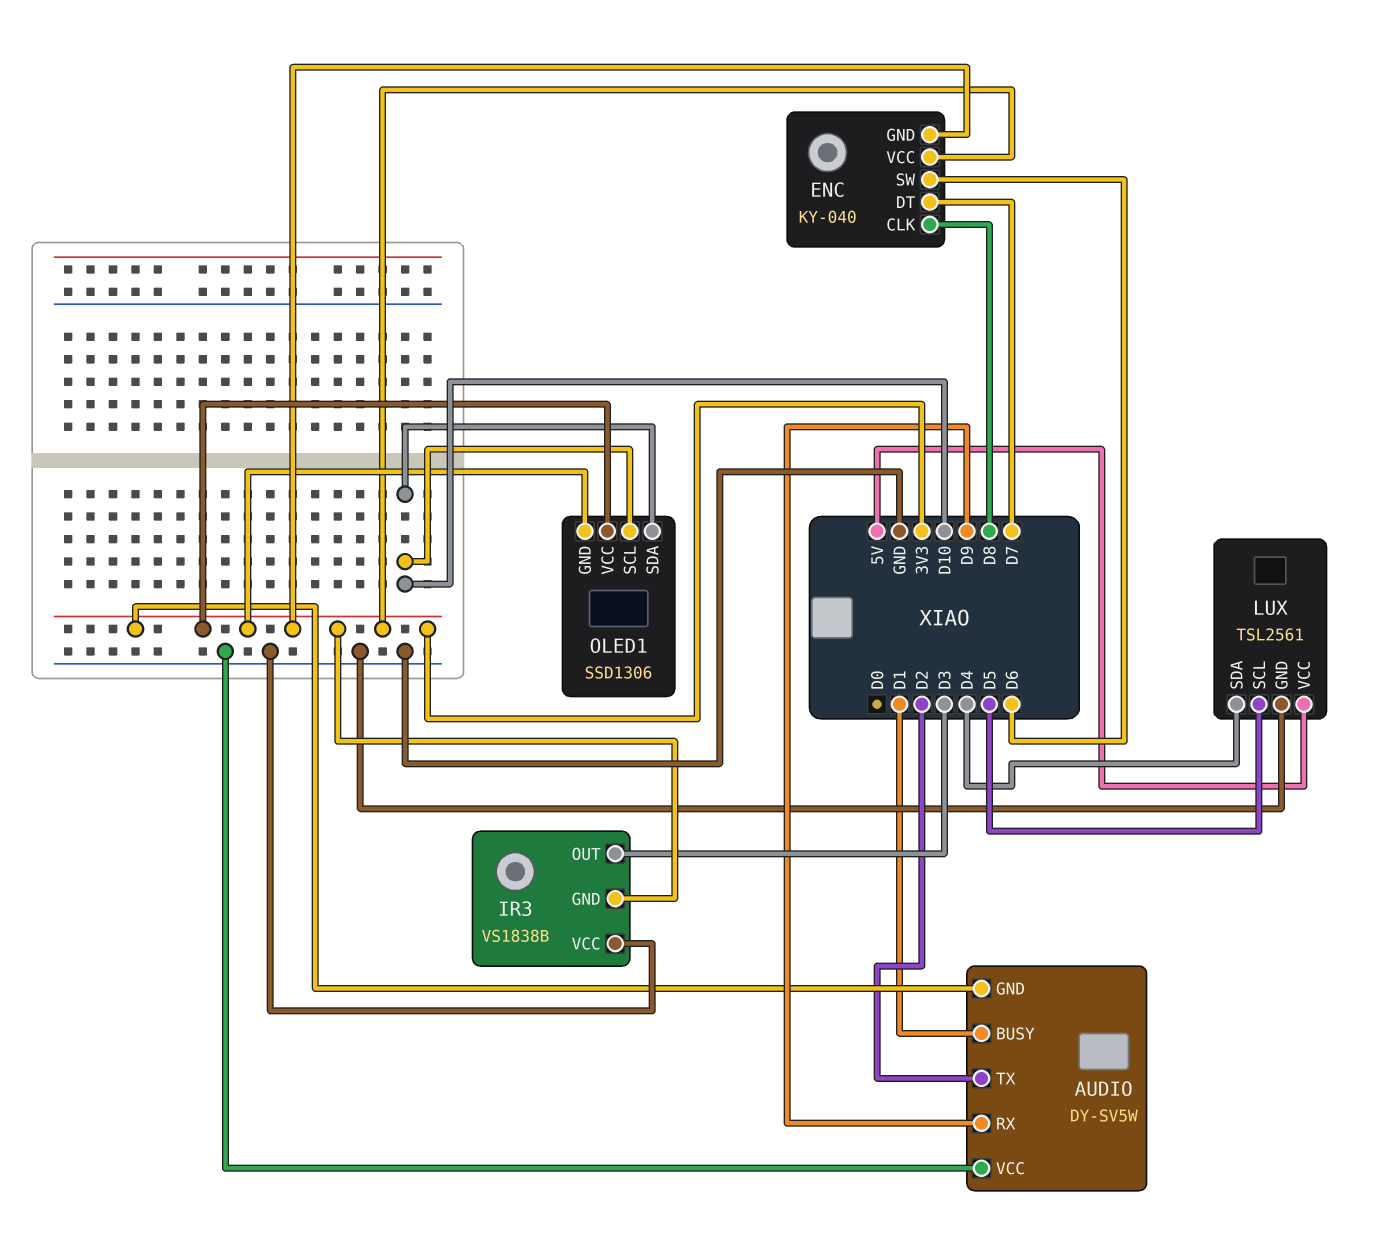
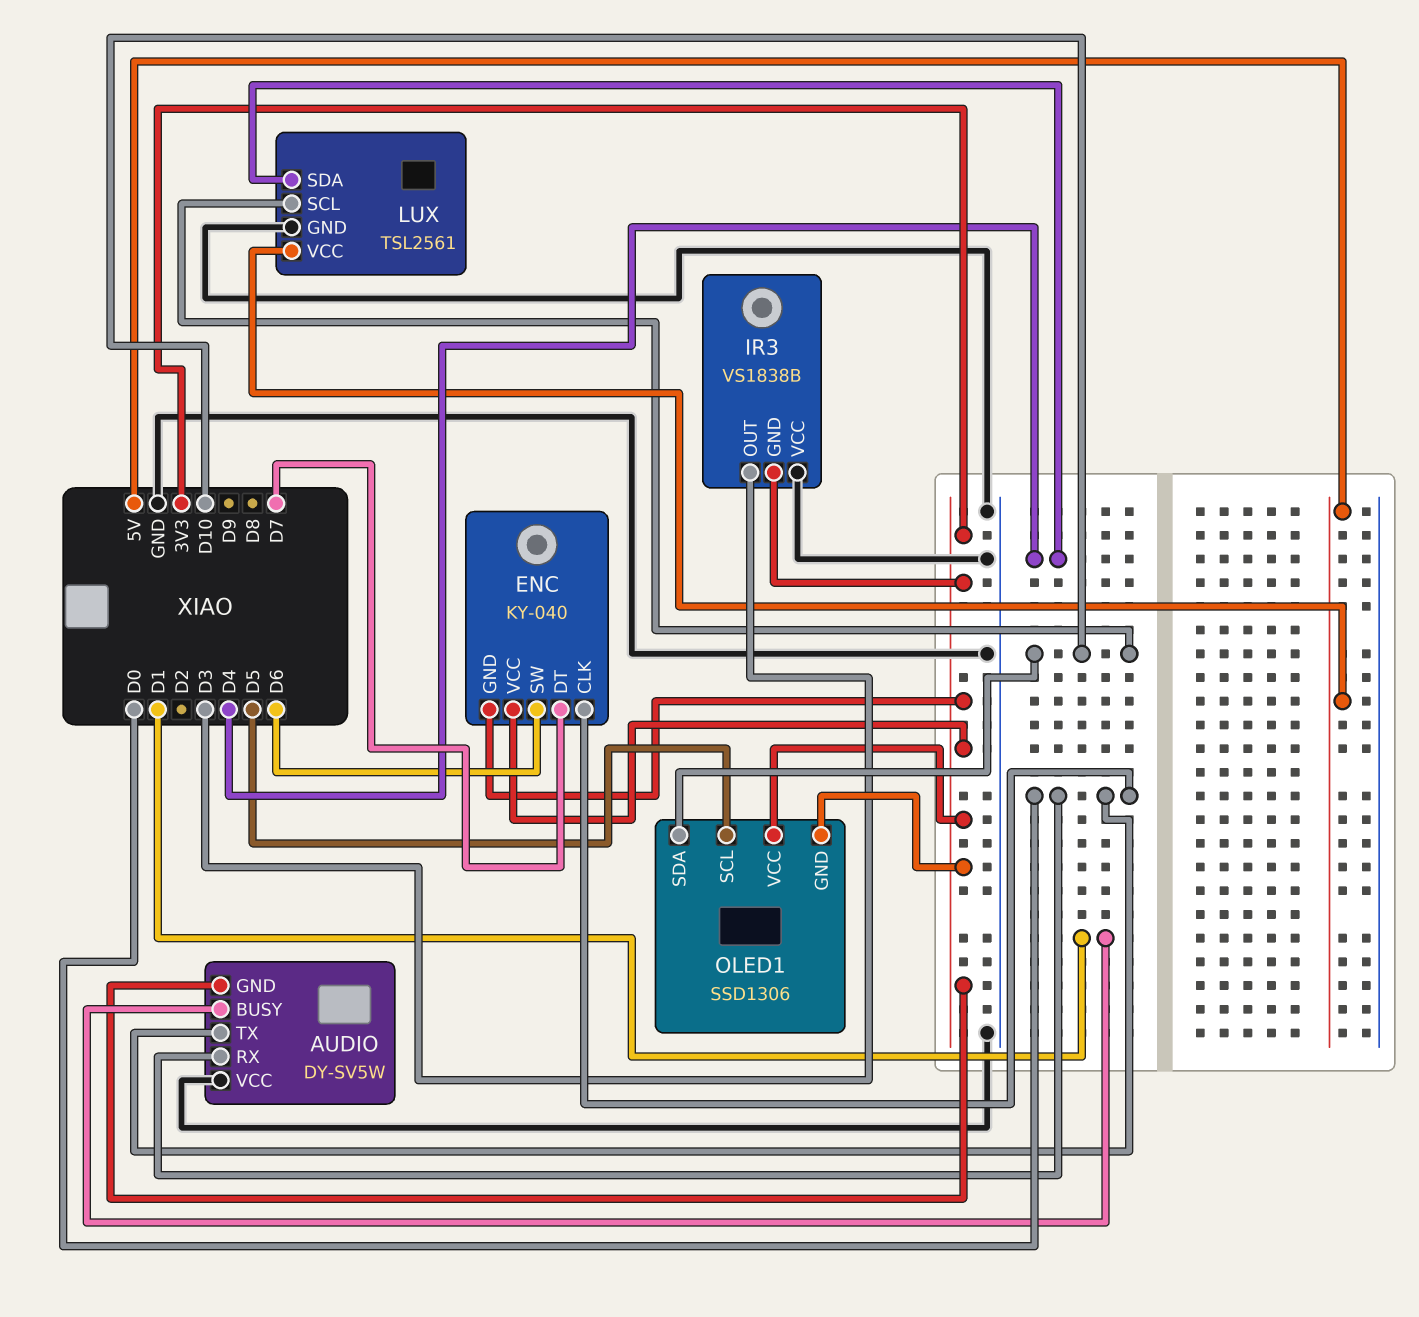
AUDIO pin RX: D9 -> D0
AUDIO pin TX: D2 -> D0
ENC pin CLK: D8 -> D0
LUX pin SCL: D5 -> D10
OLED1 pin SCL: D10 -> D5

